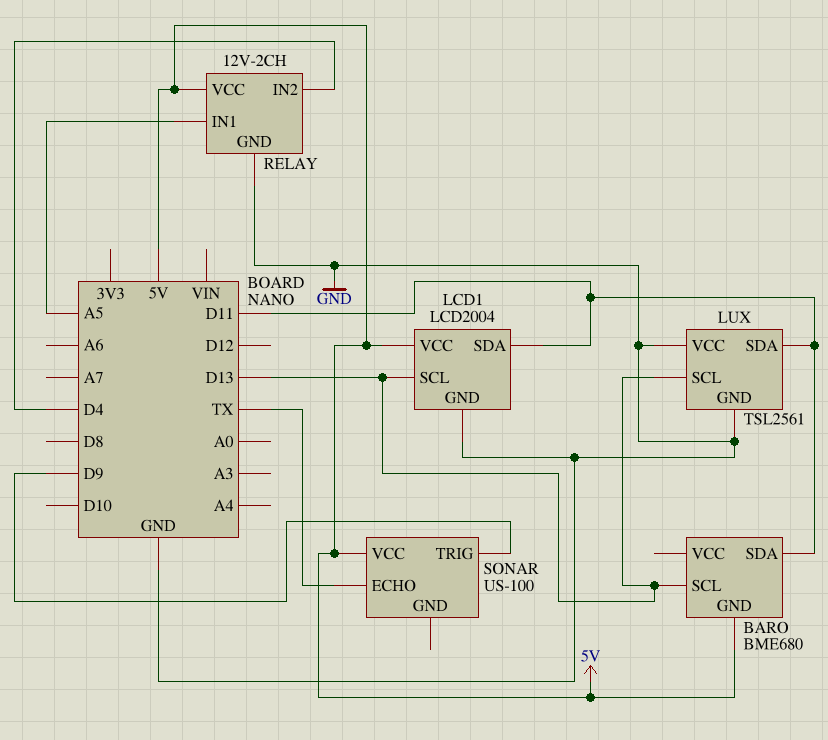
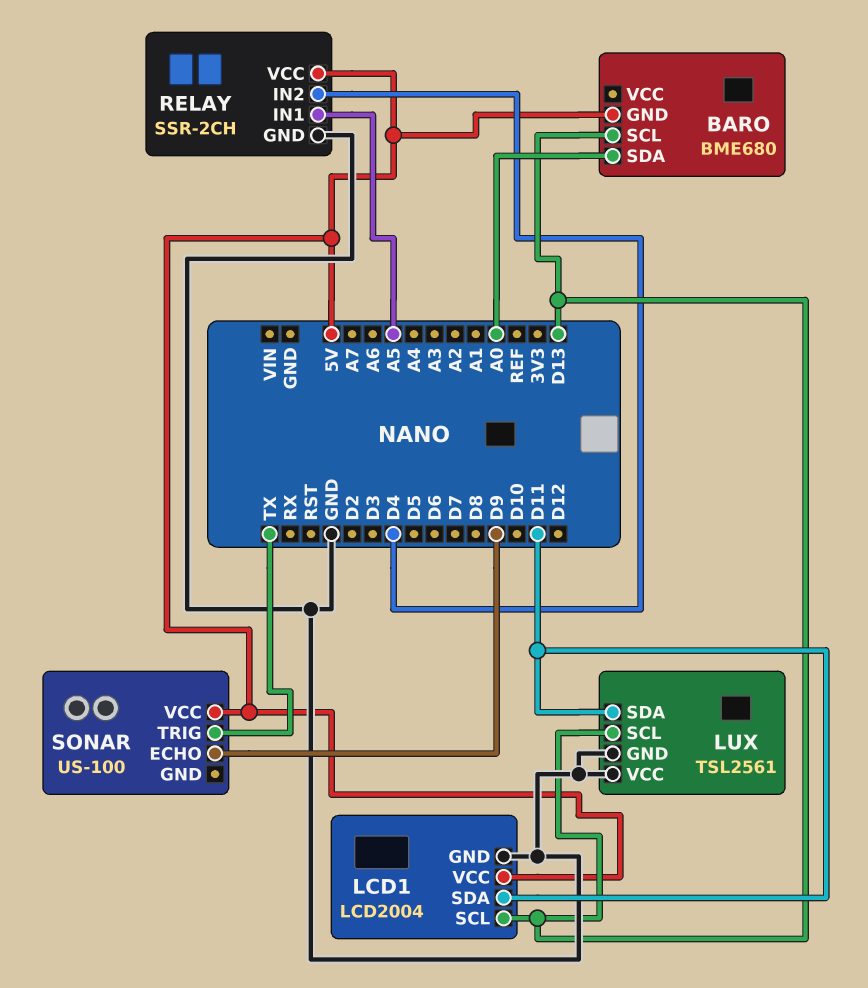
BARO pin SDA: D11 -> A0
RELAY: 12V-2CH -> SSR-2CH
SONAR pin ECHO: TX -> D9
SONAR pin TRIG: D9 -> TX

